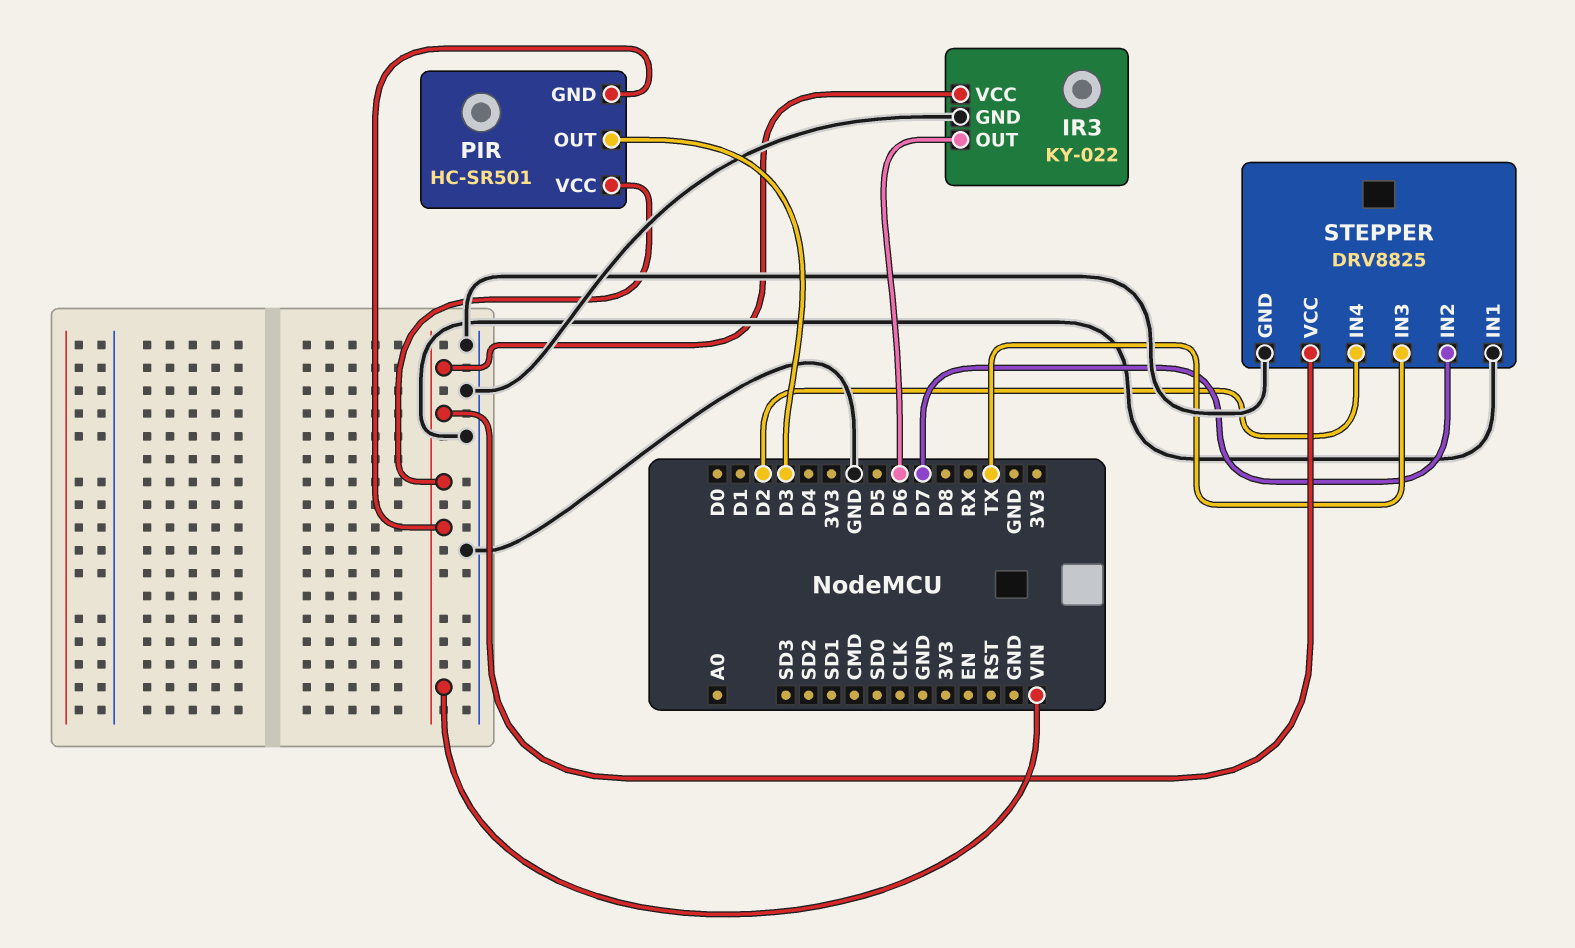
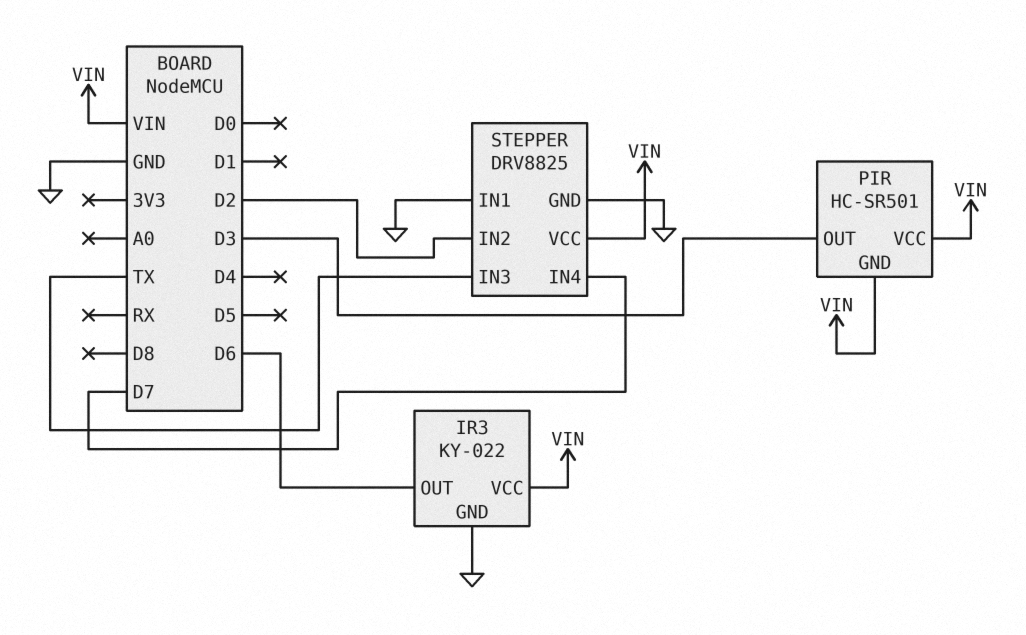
STEPPER pin IN2: D7 -> D2
STEPPER pin IN4: D2 -> D7

